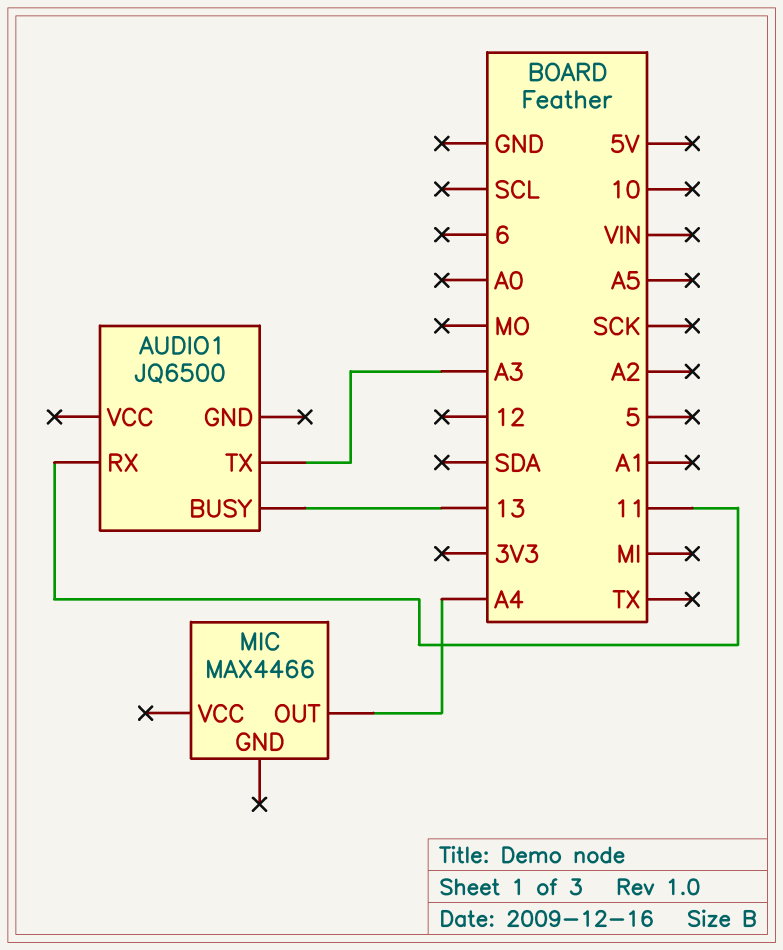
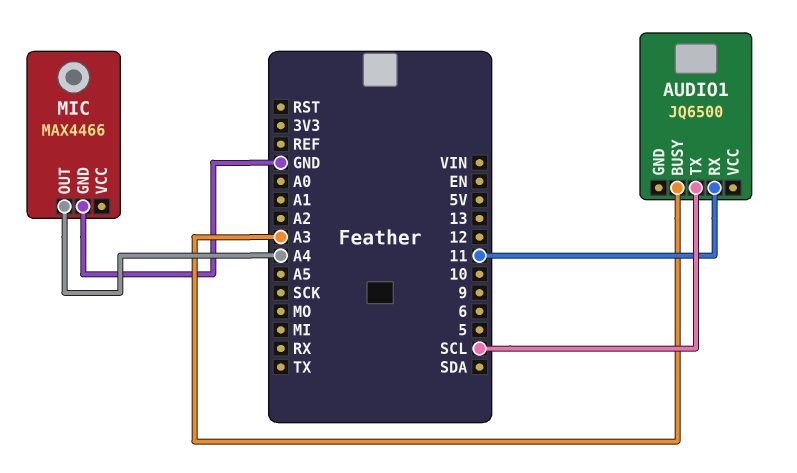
AUDIO1 pin BUSY: 13 -> A3
AUDIO1 pin TX: A3 -> SCL
MIC pin GND: none -> GND

